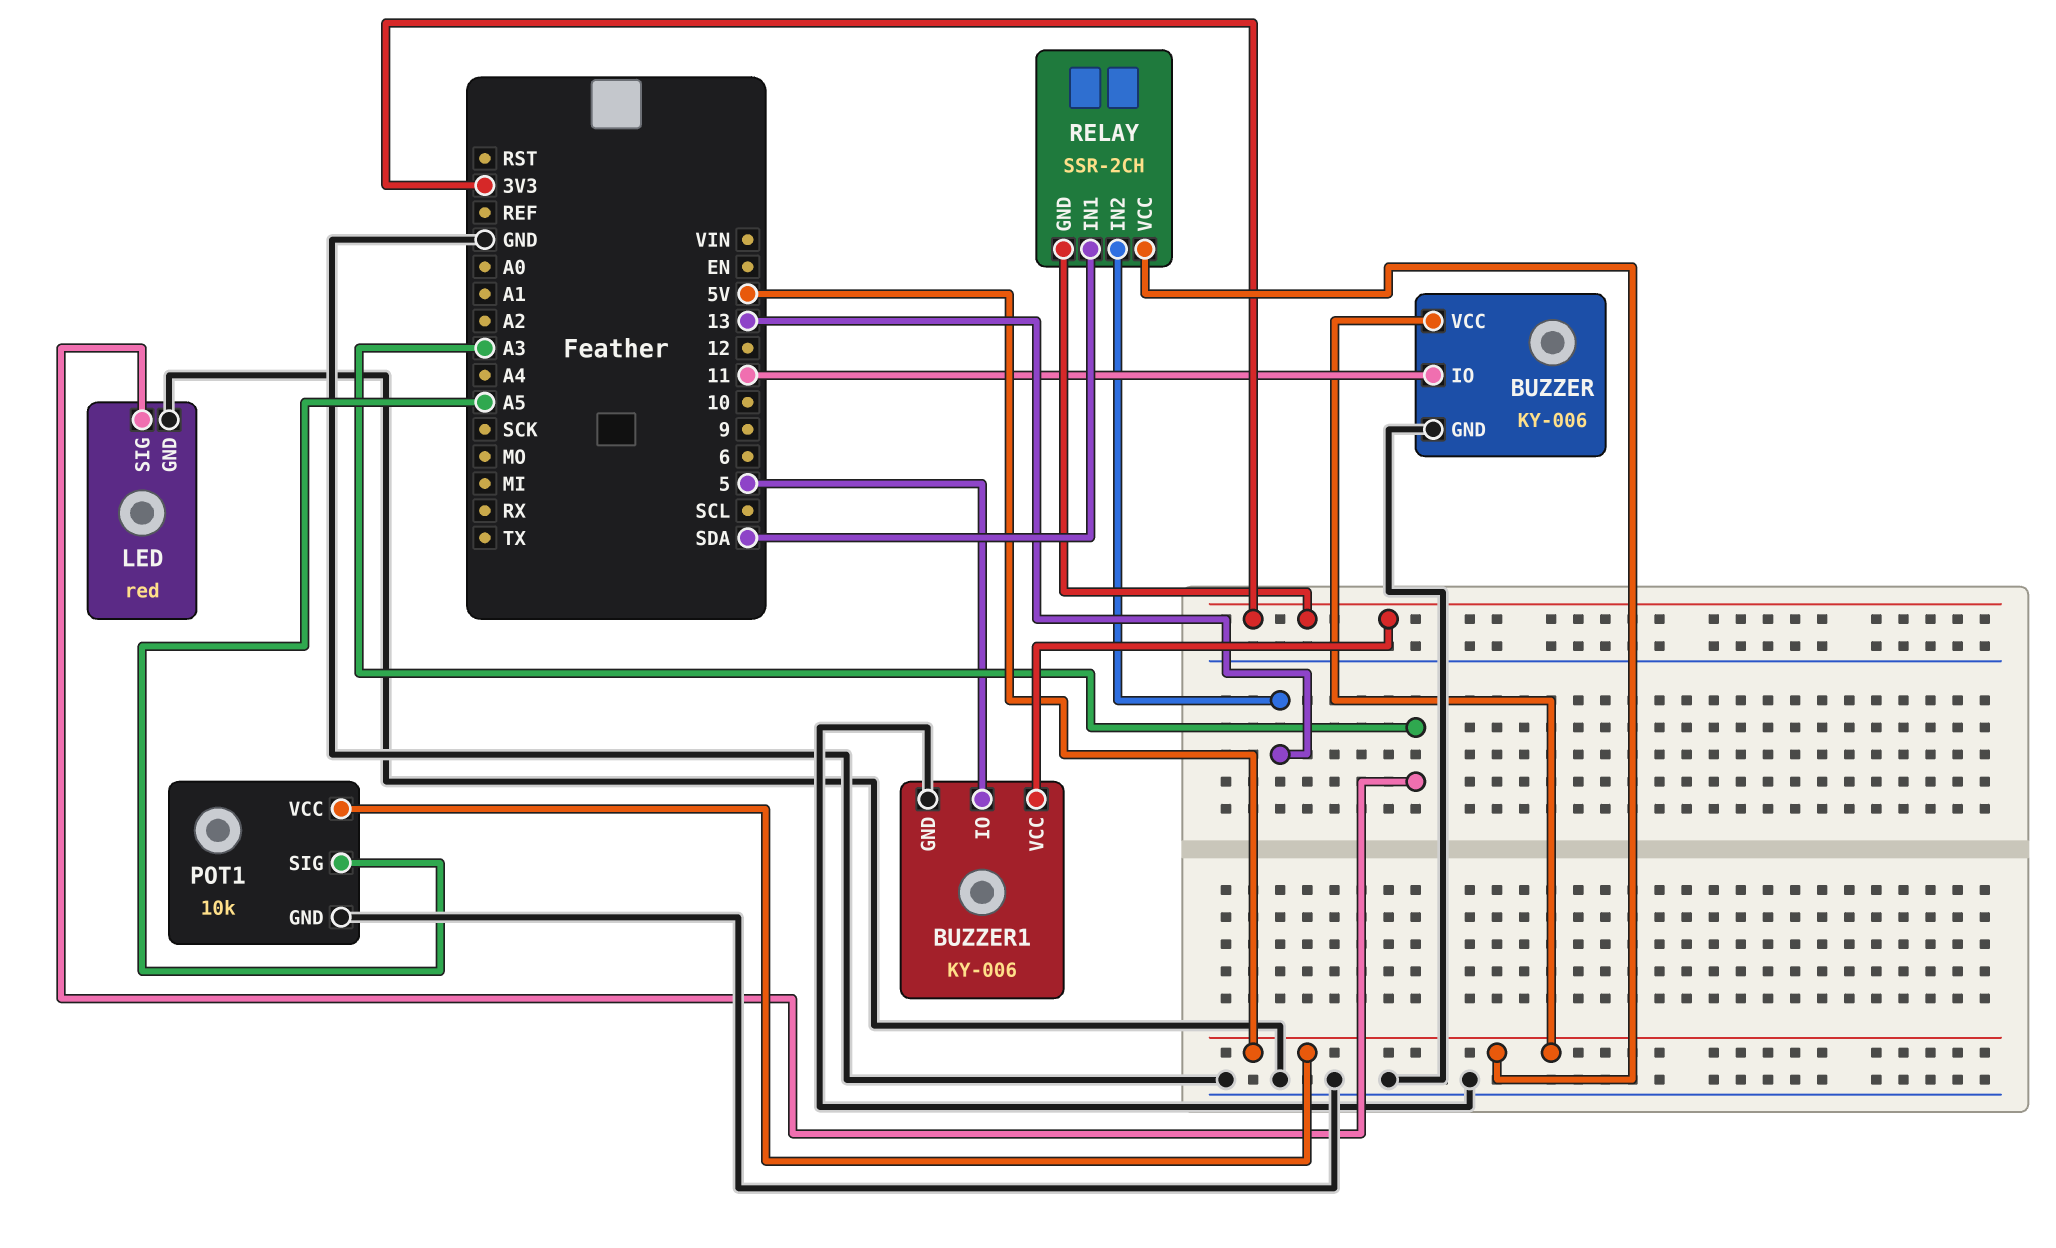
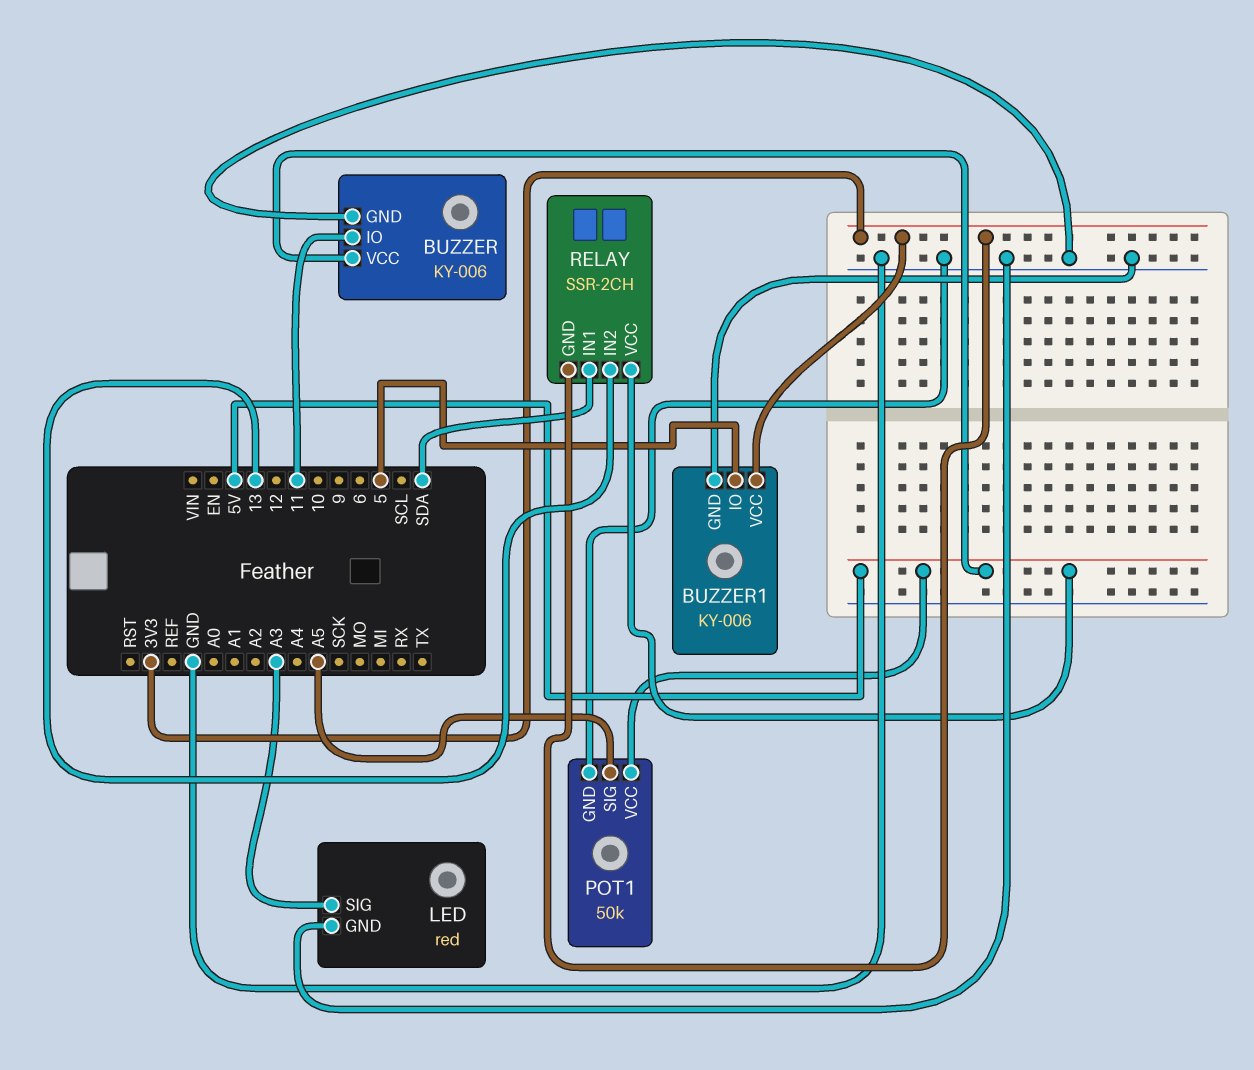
POT1: 10k -> 50k

